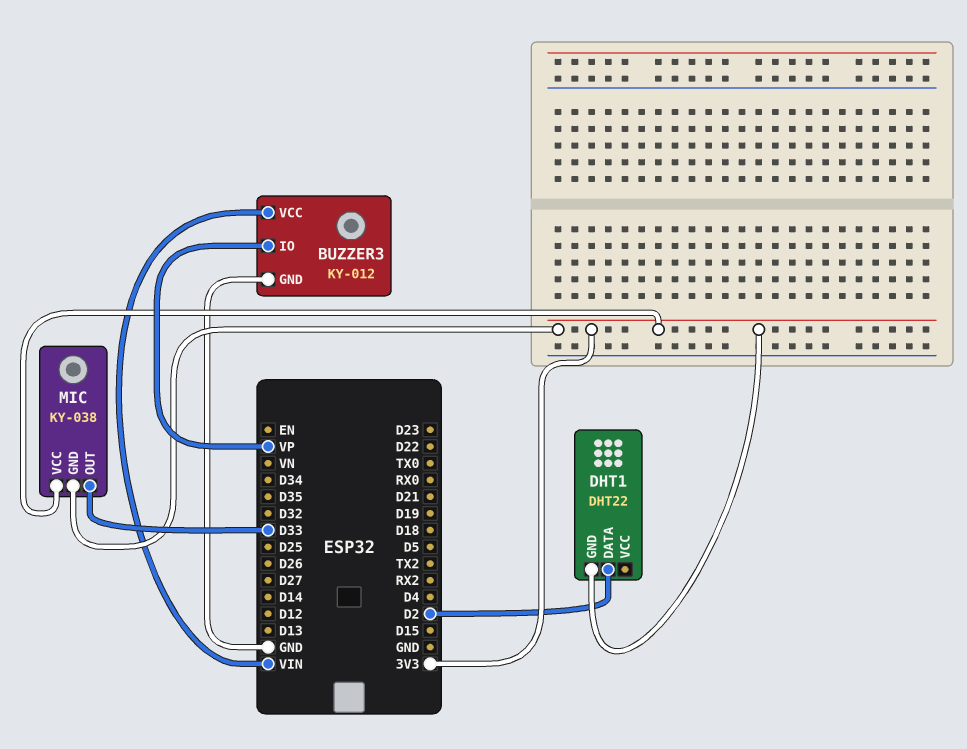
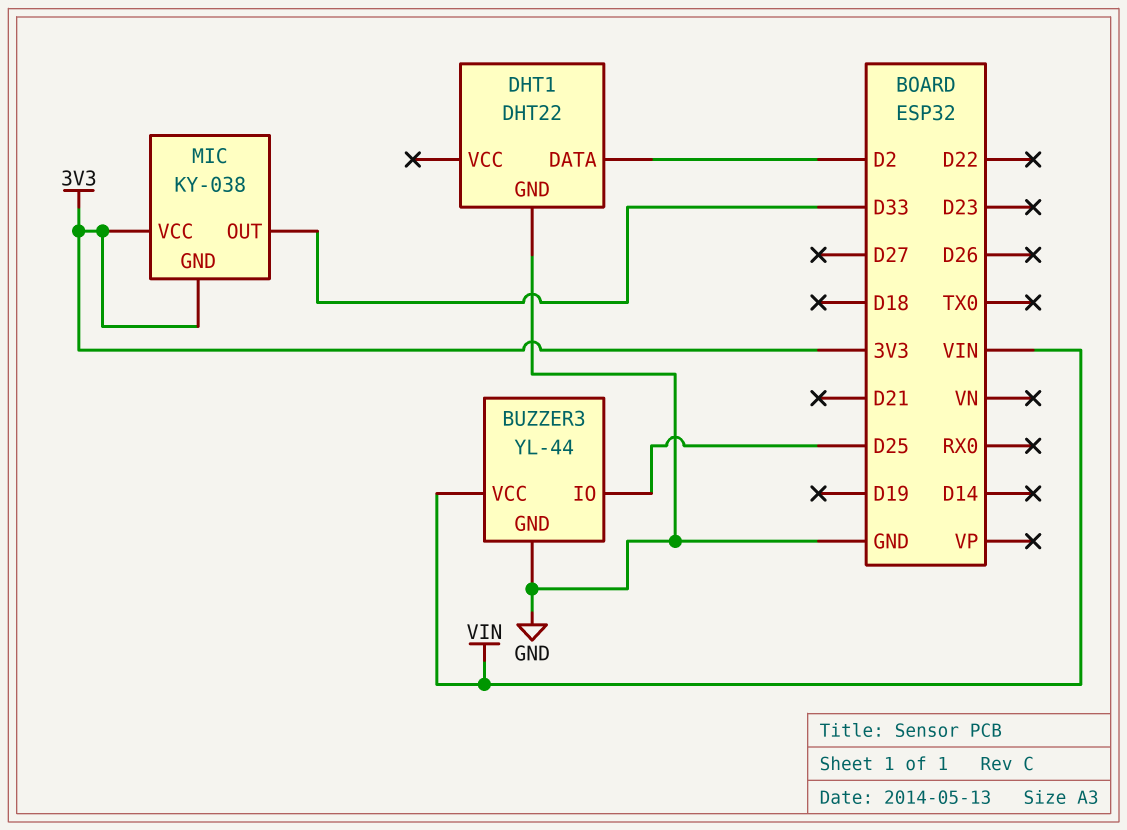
BUZZER3: KY-012 -> YL-44
BUZZER3 pin IO: VP -> D25
DHT1 pin GND: 3V3 -> GND

